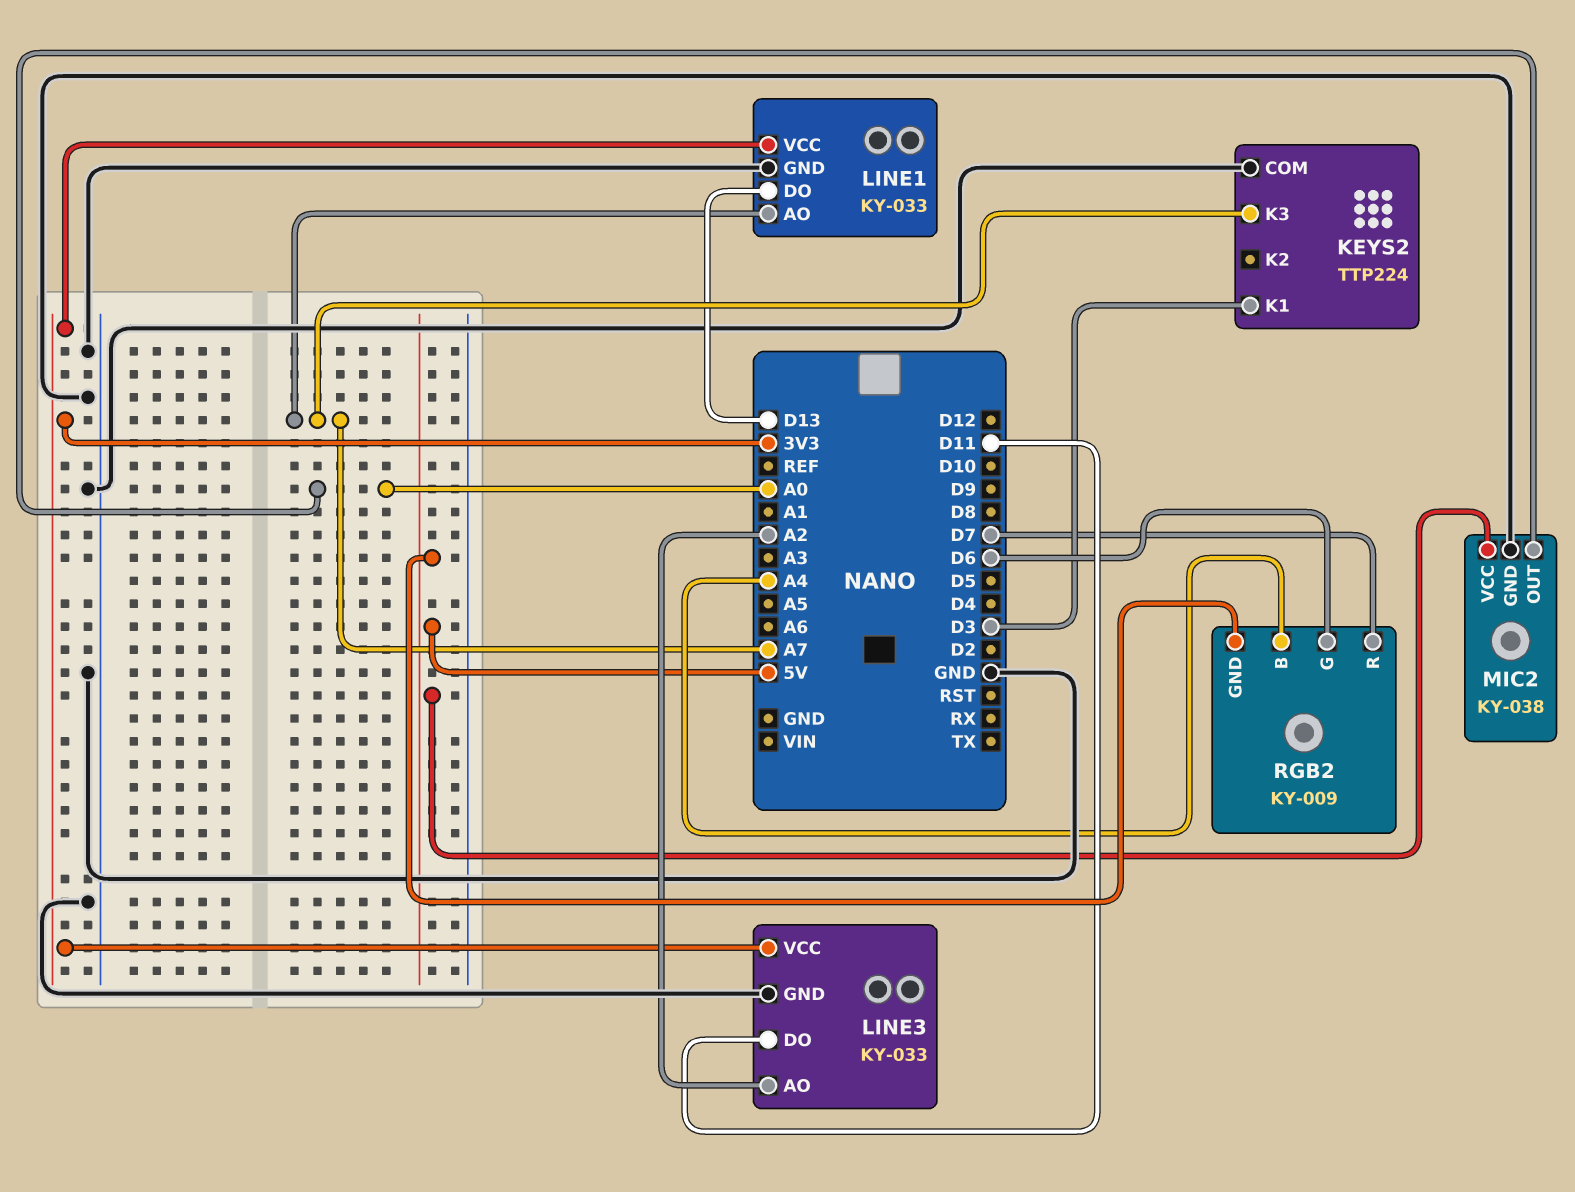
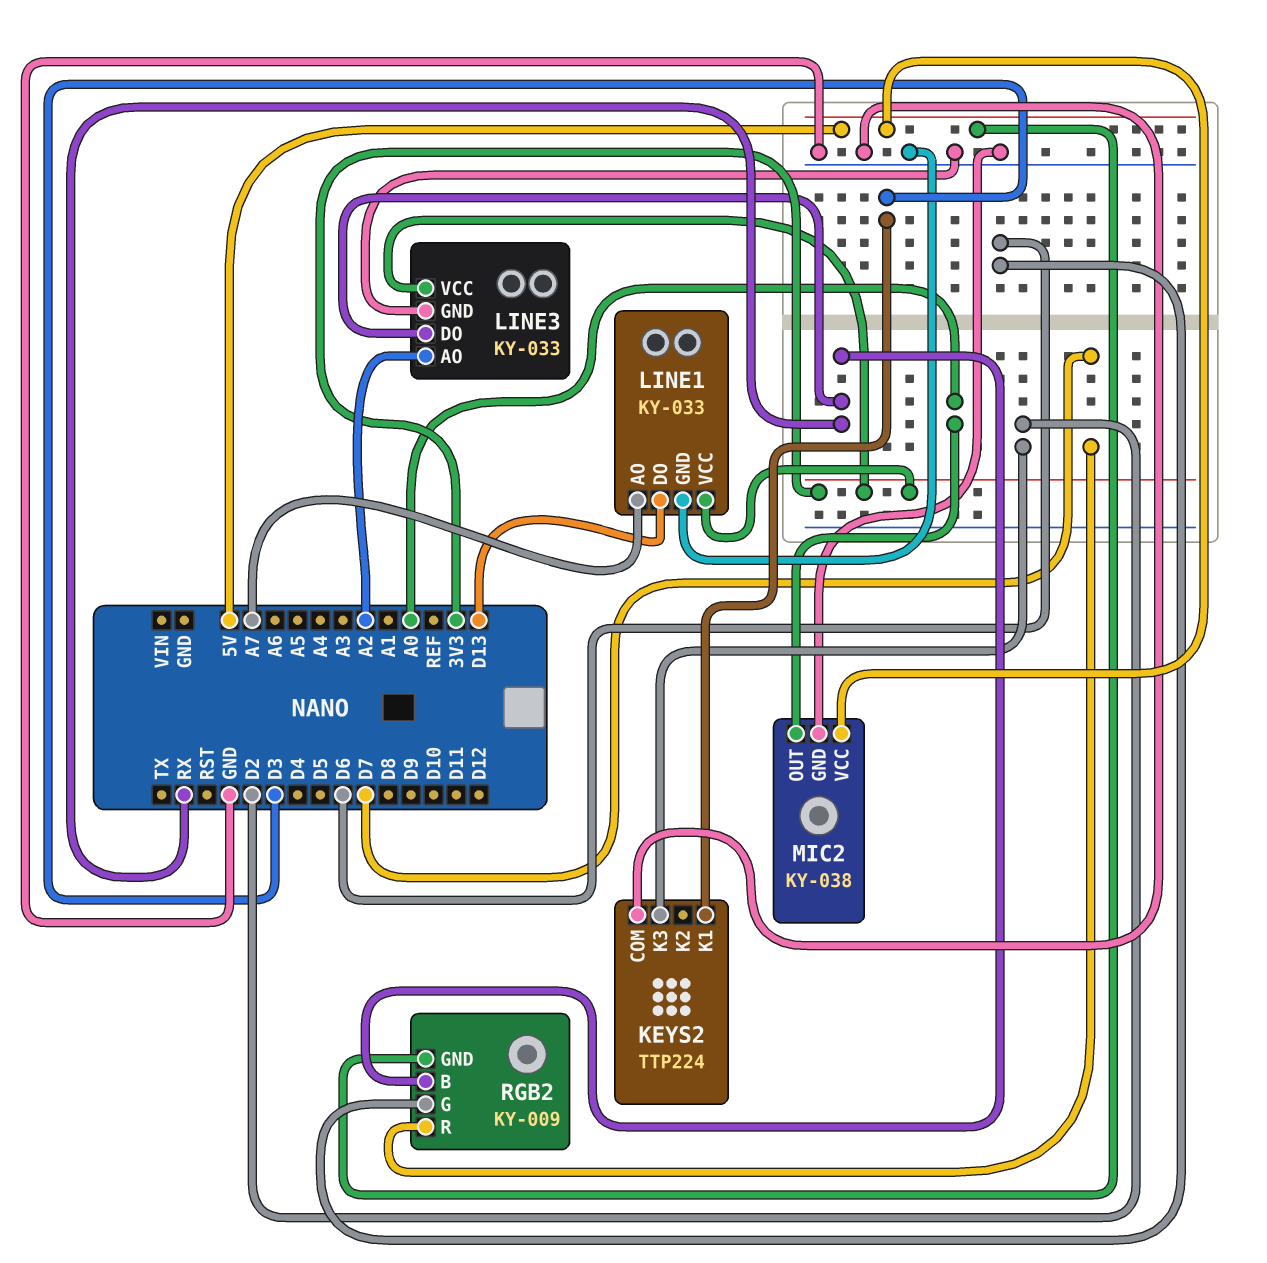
KEYS2 pin K3: A7 -> D2
LINE3 pin DO: D11 -> RX
RGB2 pin B: A4 -> RX

